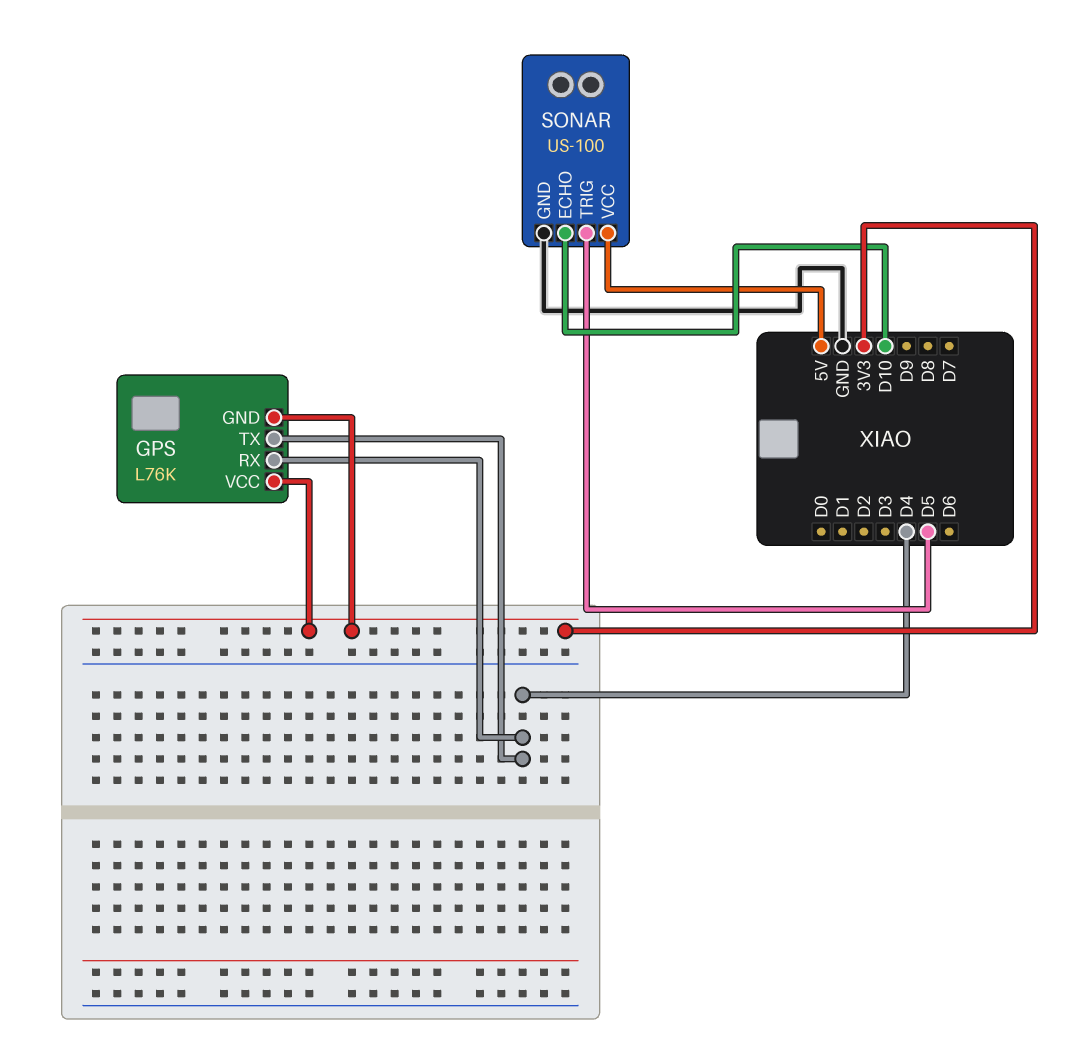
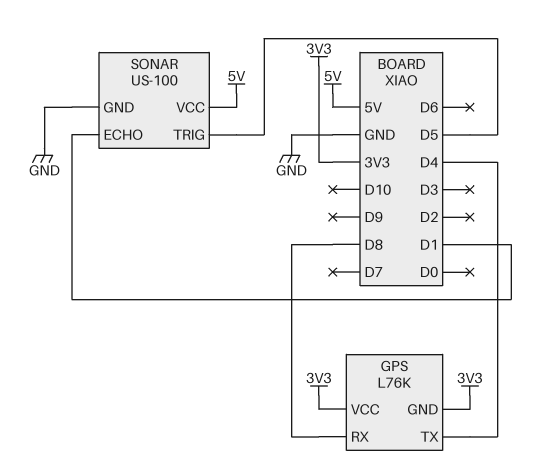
GPS pin RX: D4 -> D8
SONAR pin ECHO: D10 -> D1

